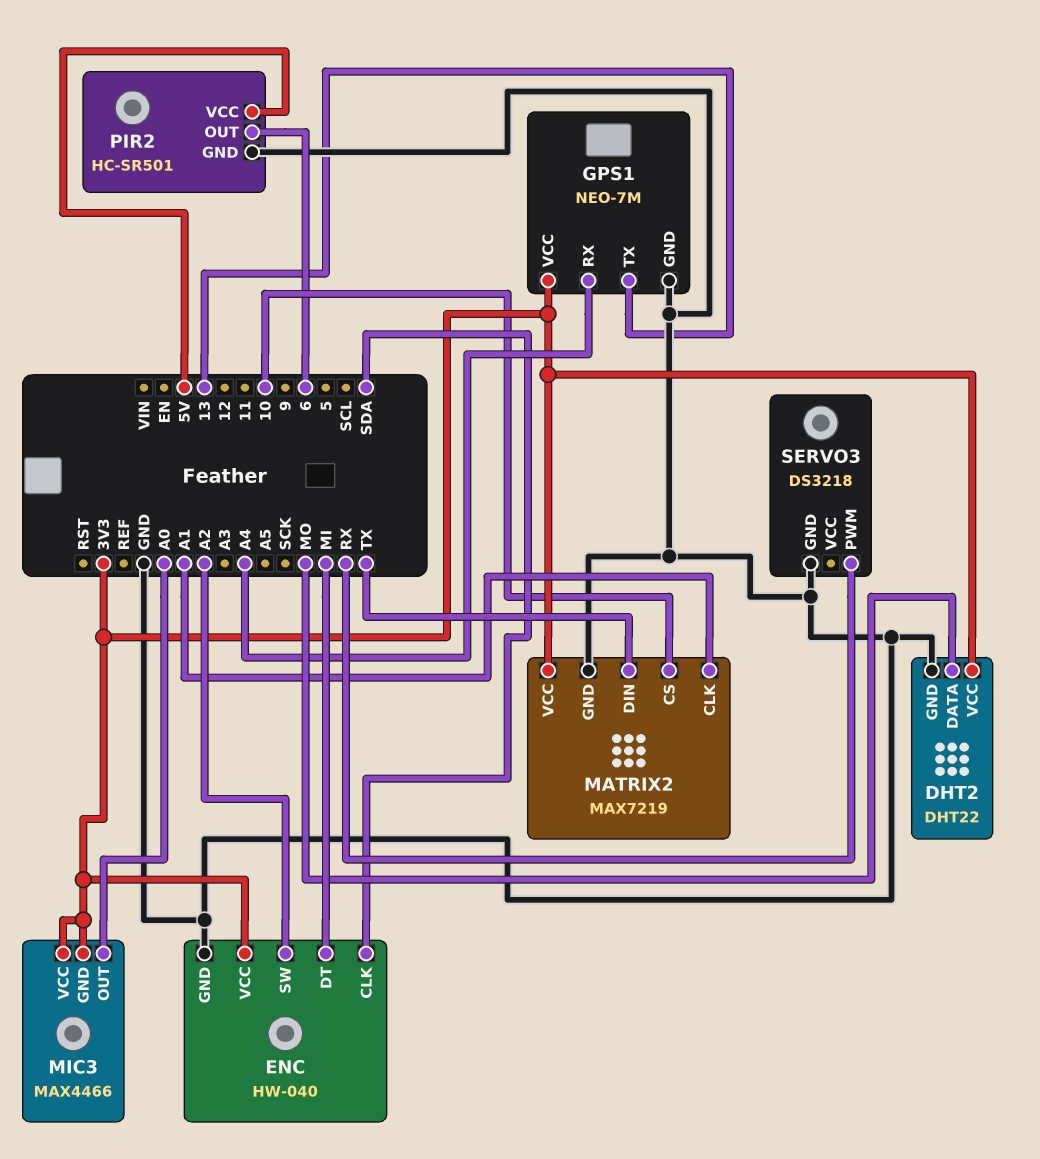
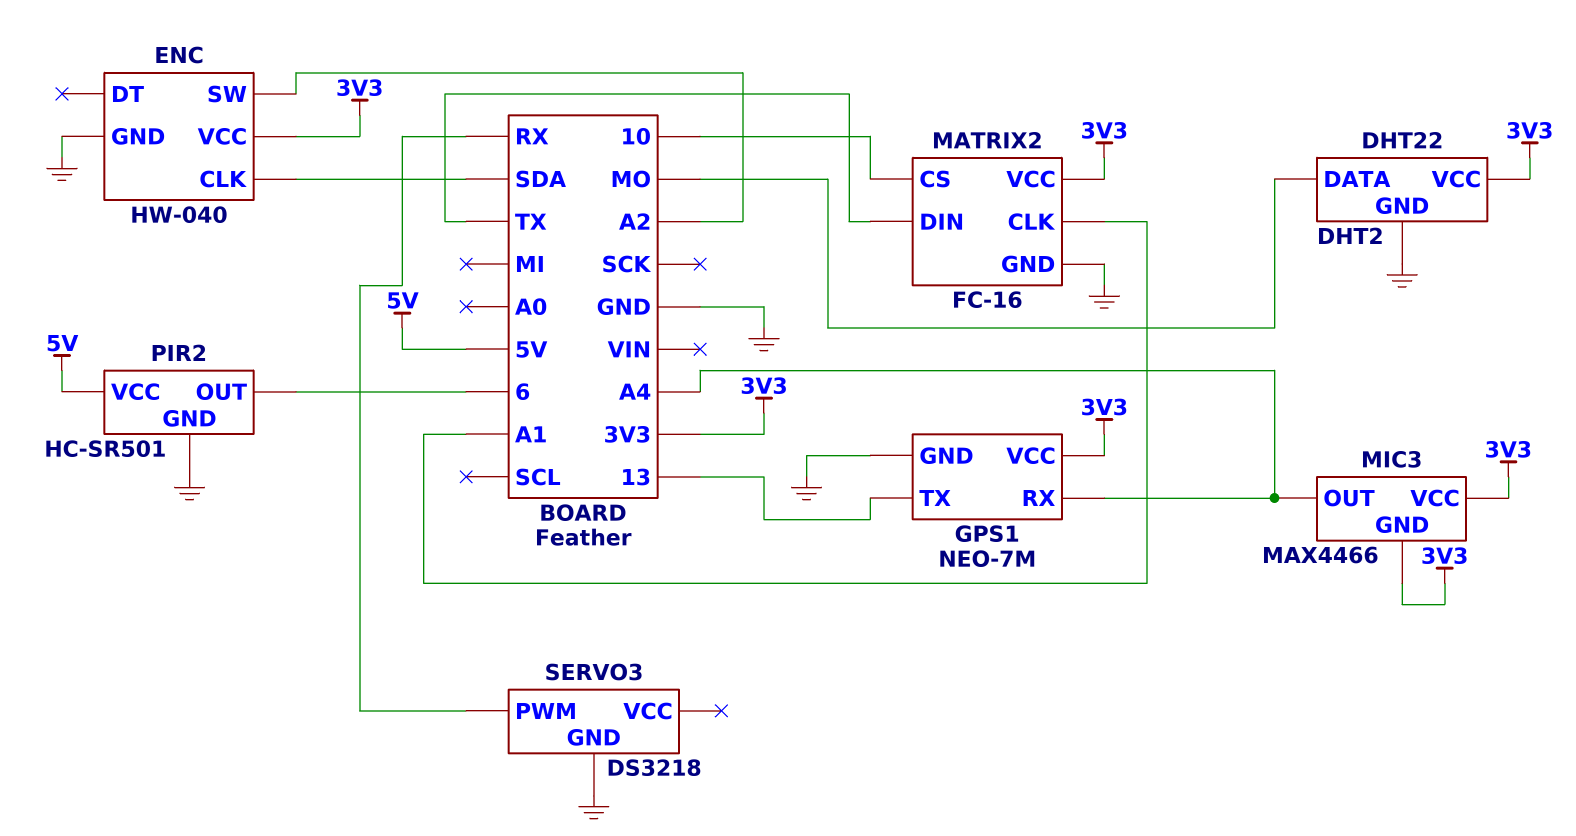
ENC pin DT: MI -> none
MATRIX2: MAX7219 -> FC-16
MIC3 pin OUT: A0 -> A4

